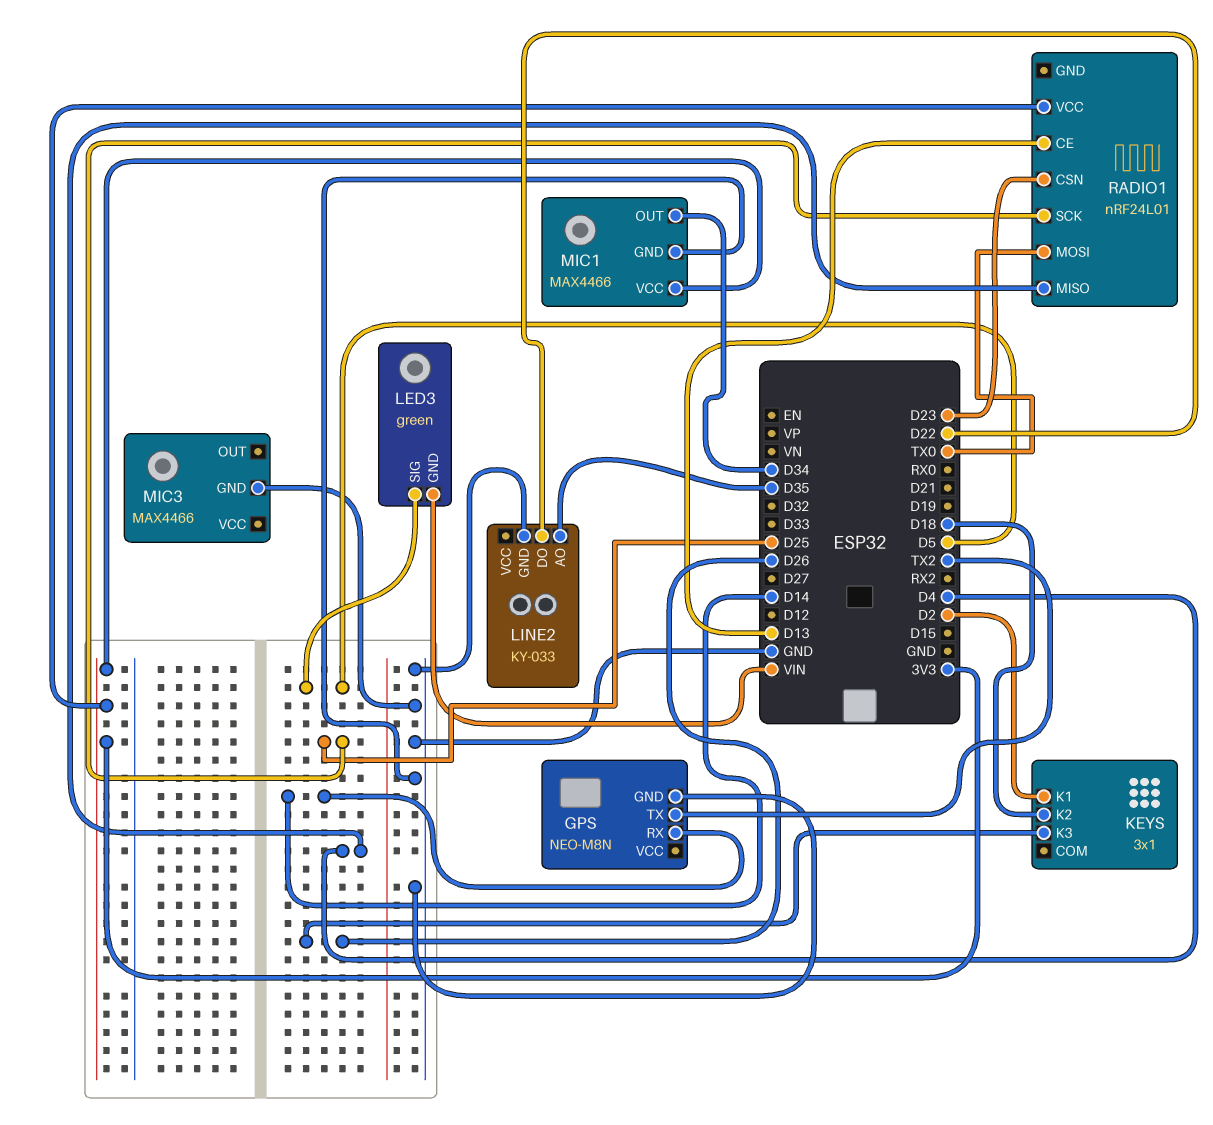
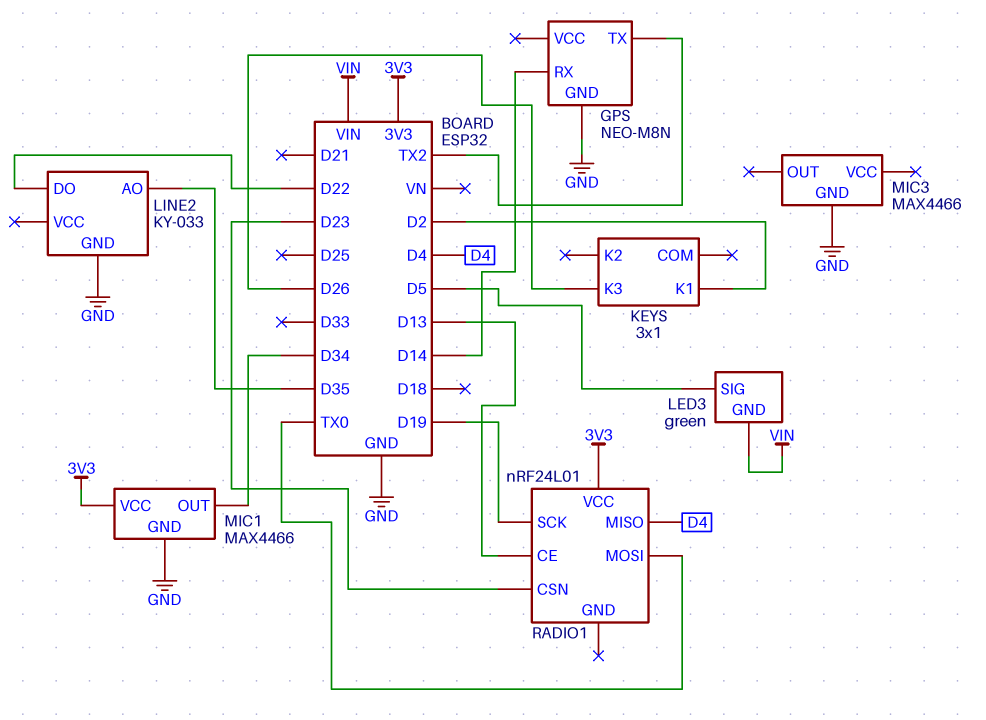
KEYS pin K2: D18 -> none
RADIO1 pin SCK: D25 -> D19

